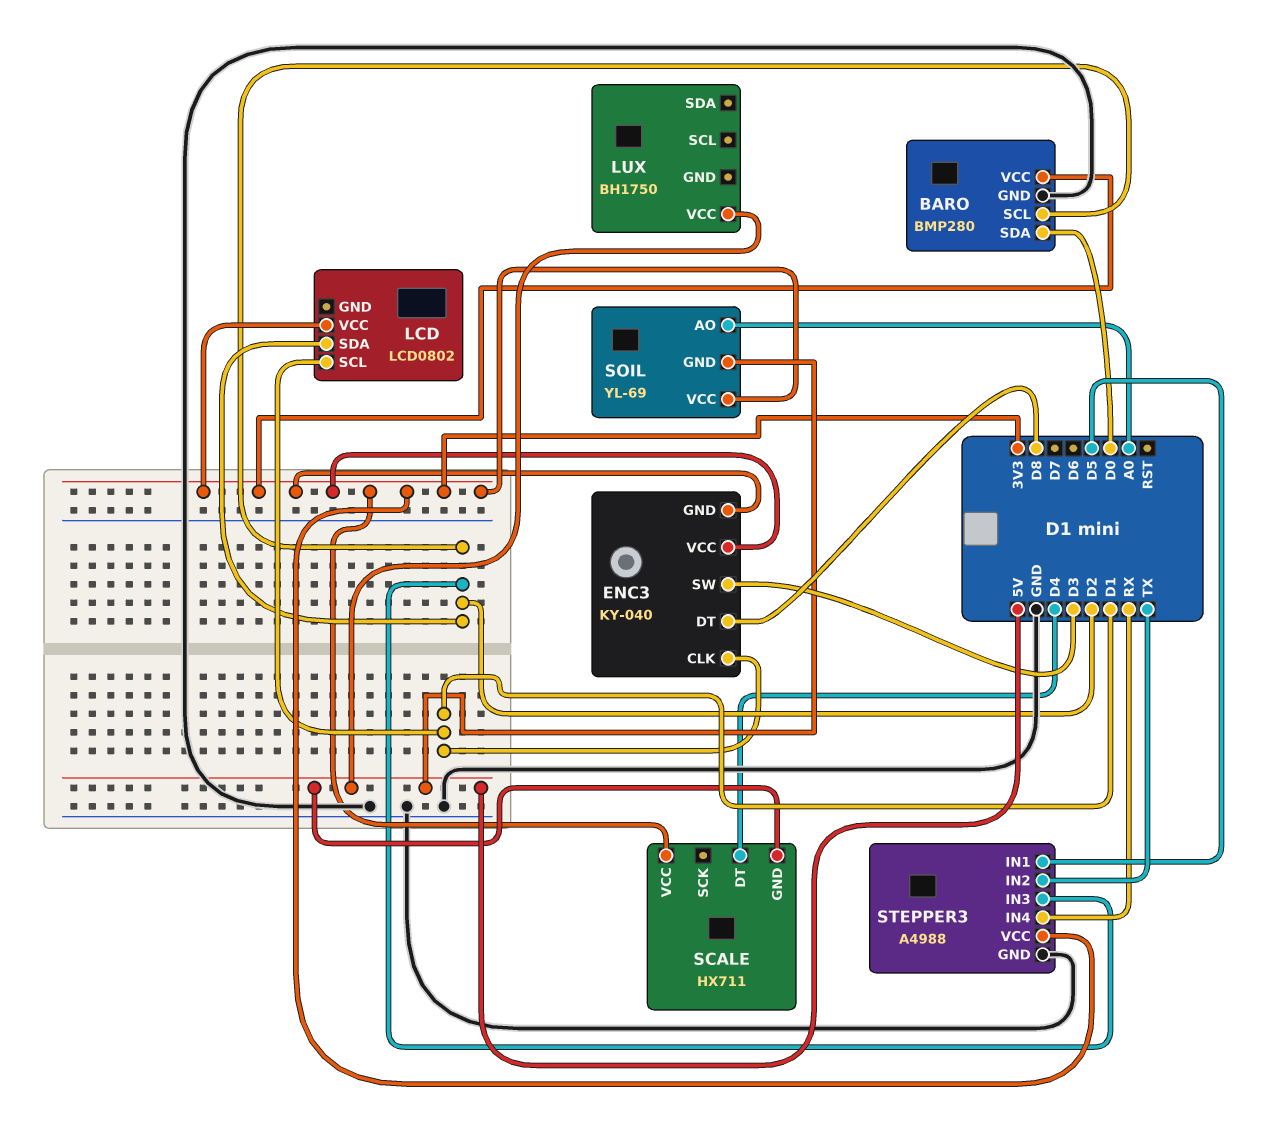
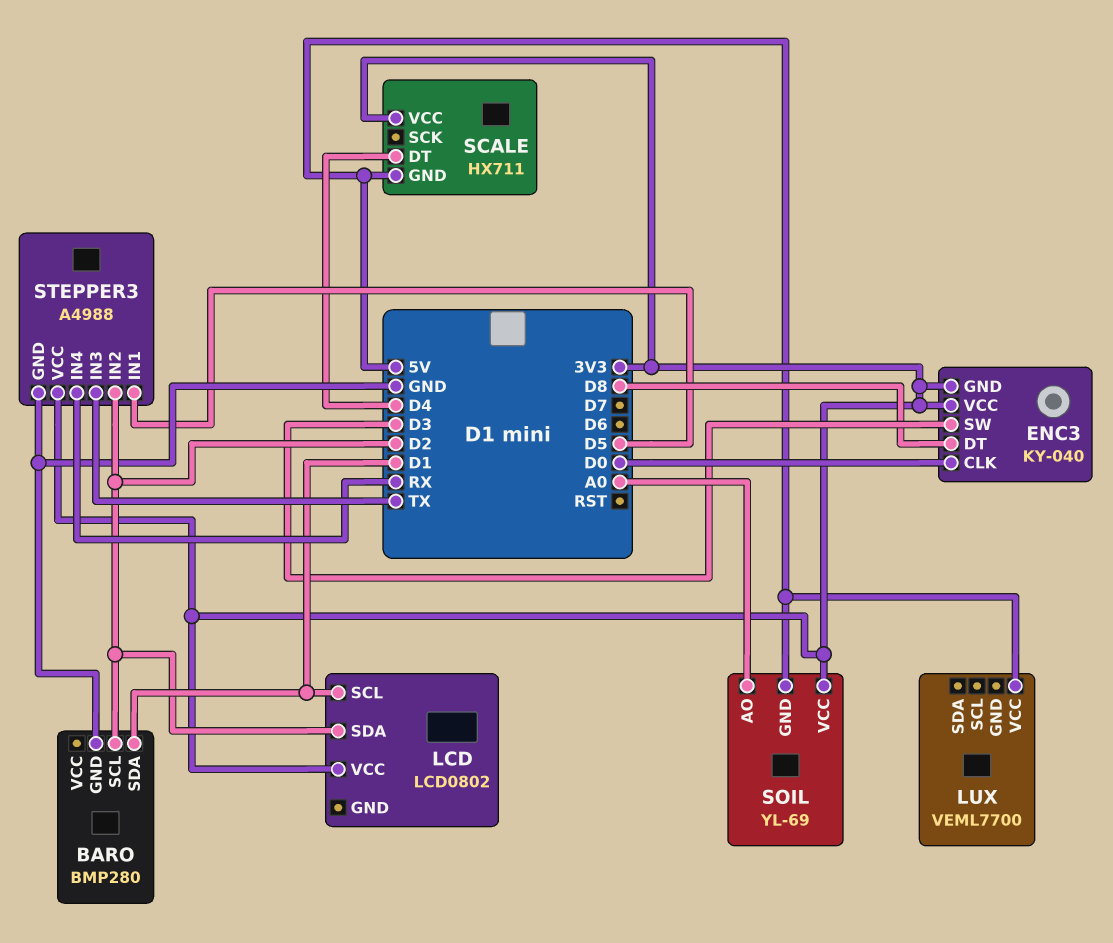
BARO pin SDA: D0 -> D1
BARO pin VCC: 3V3 -> none
ENC3 pin CLK: D1 -> D0
LUX: BH1750 -> VEML7700
STEPPER3 pin IN2: TX -> D2
STEPPER3 pin IN3: D2 -> TX

